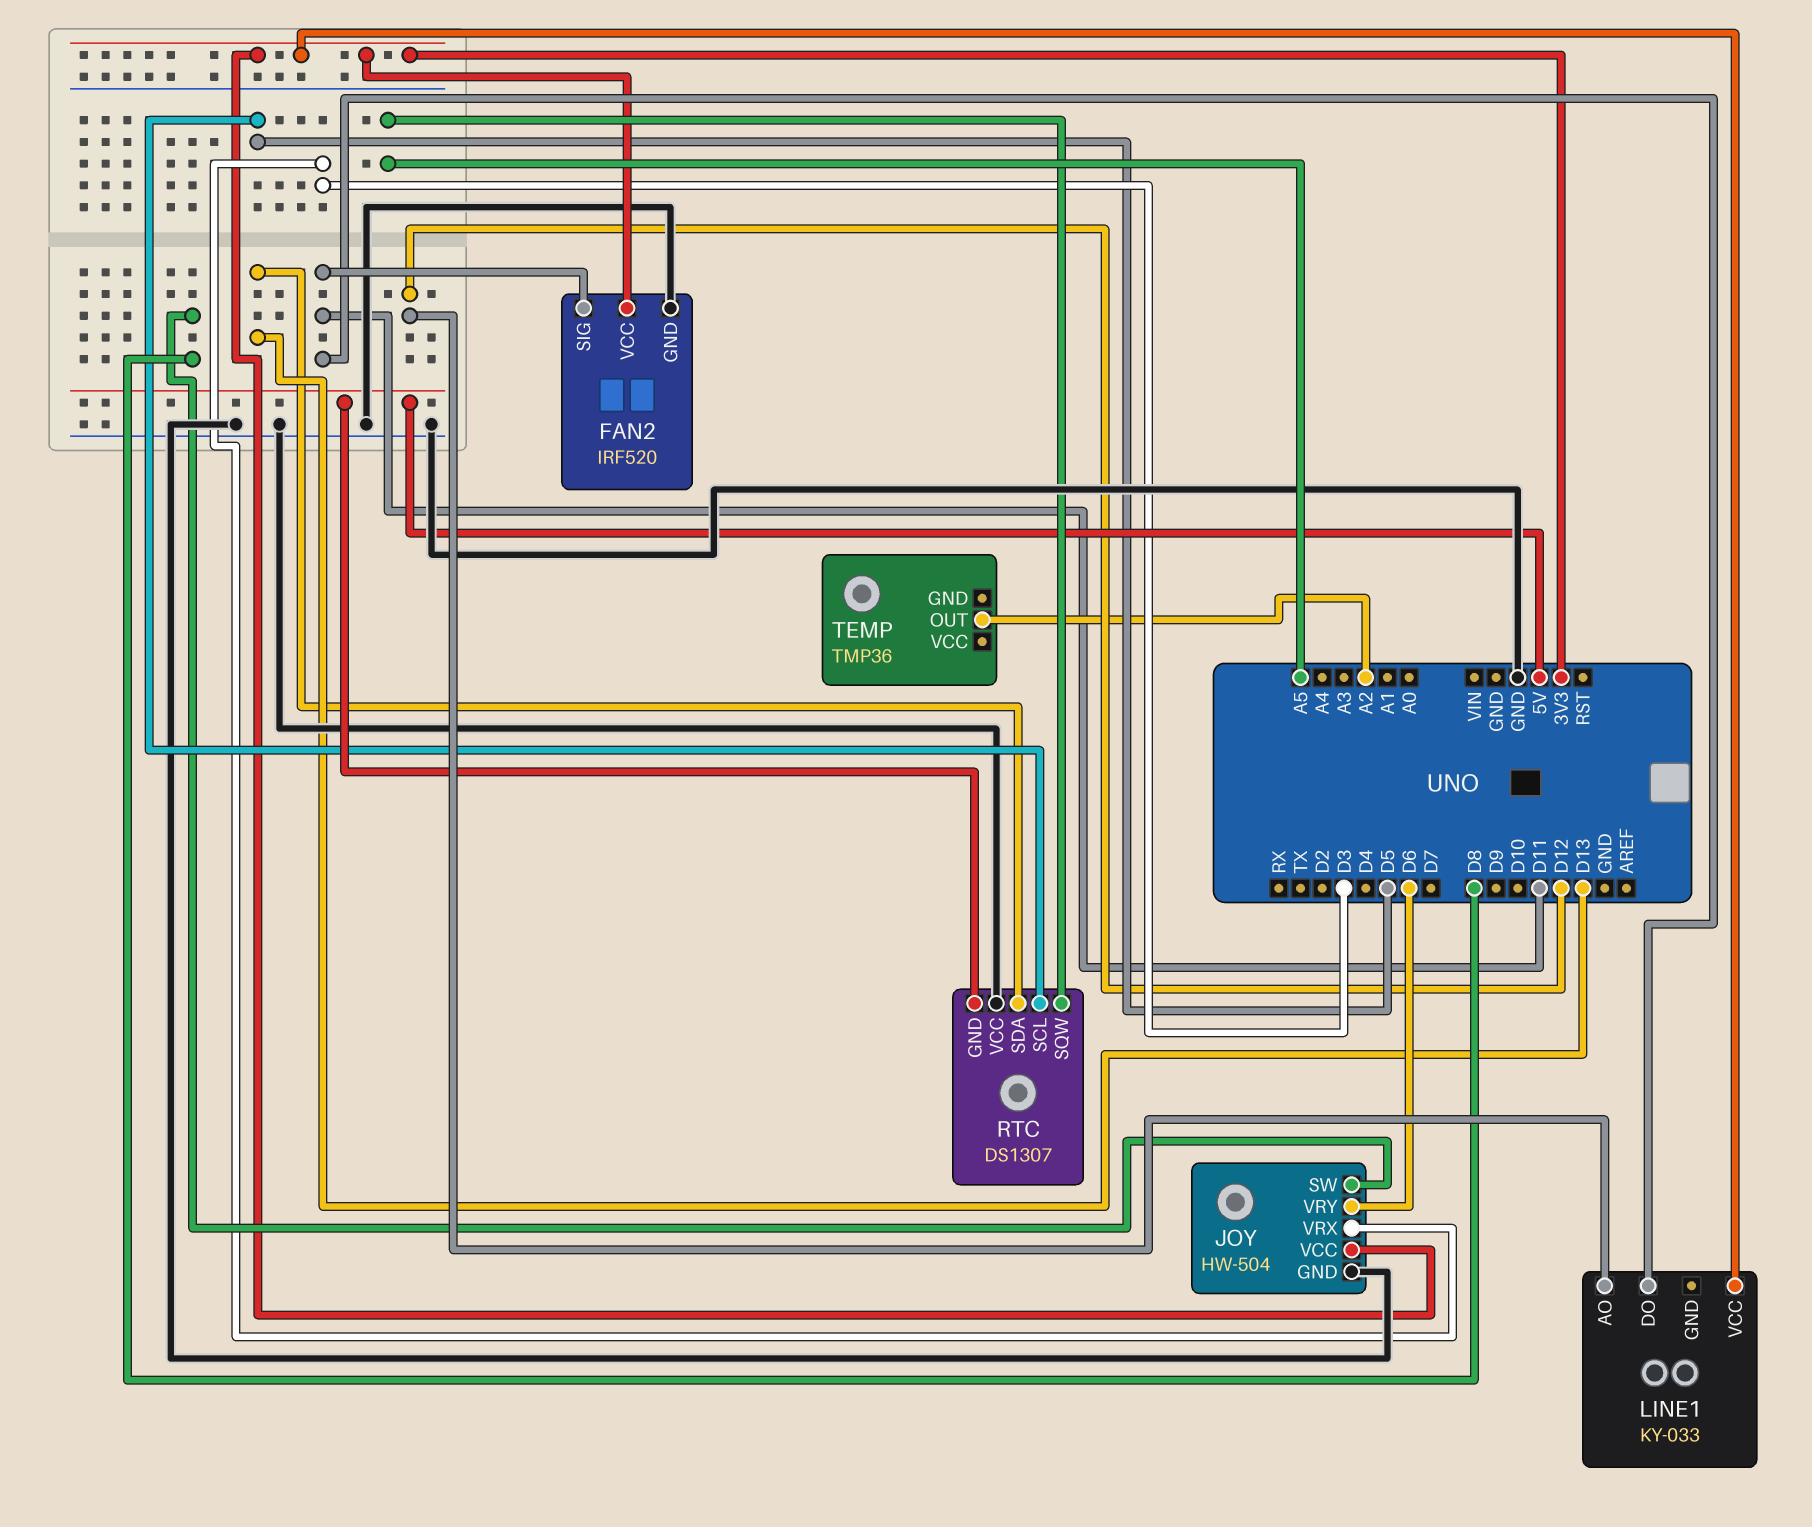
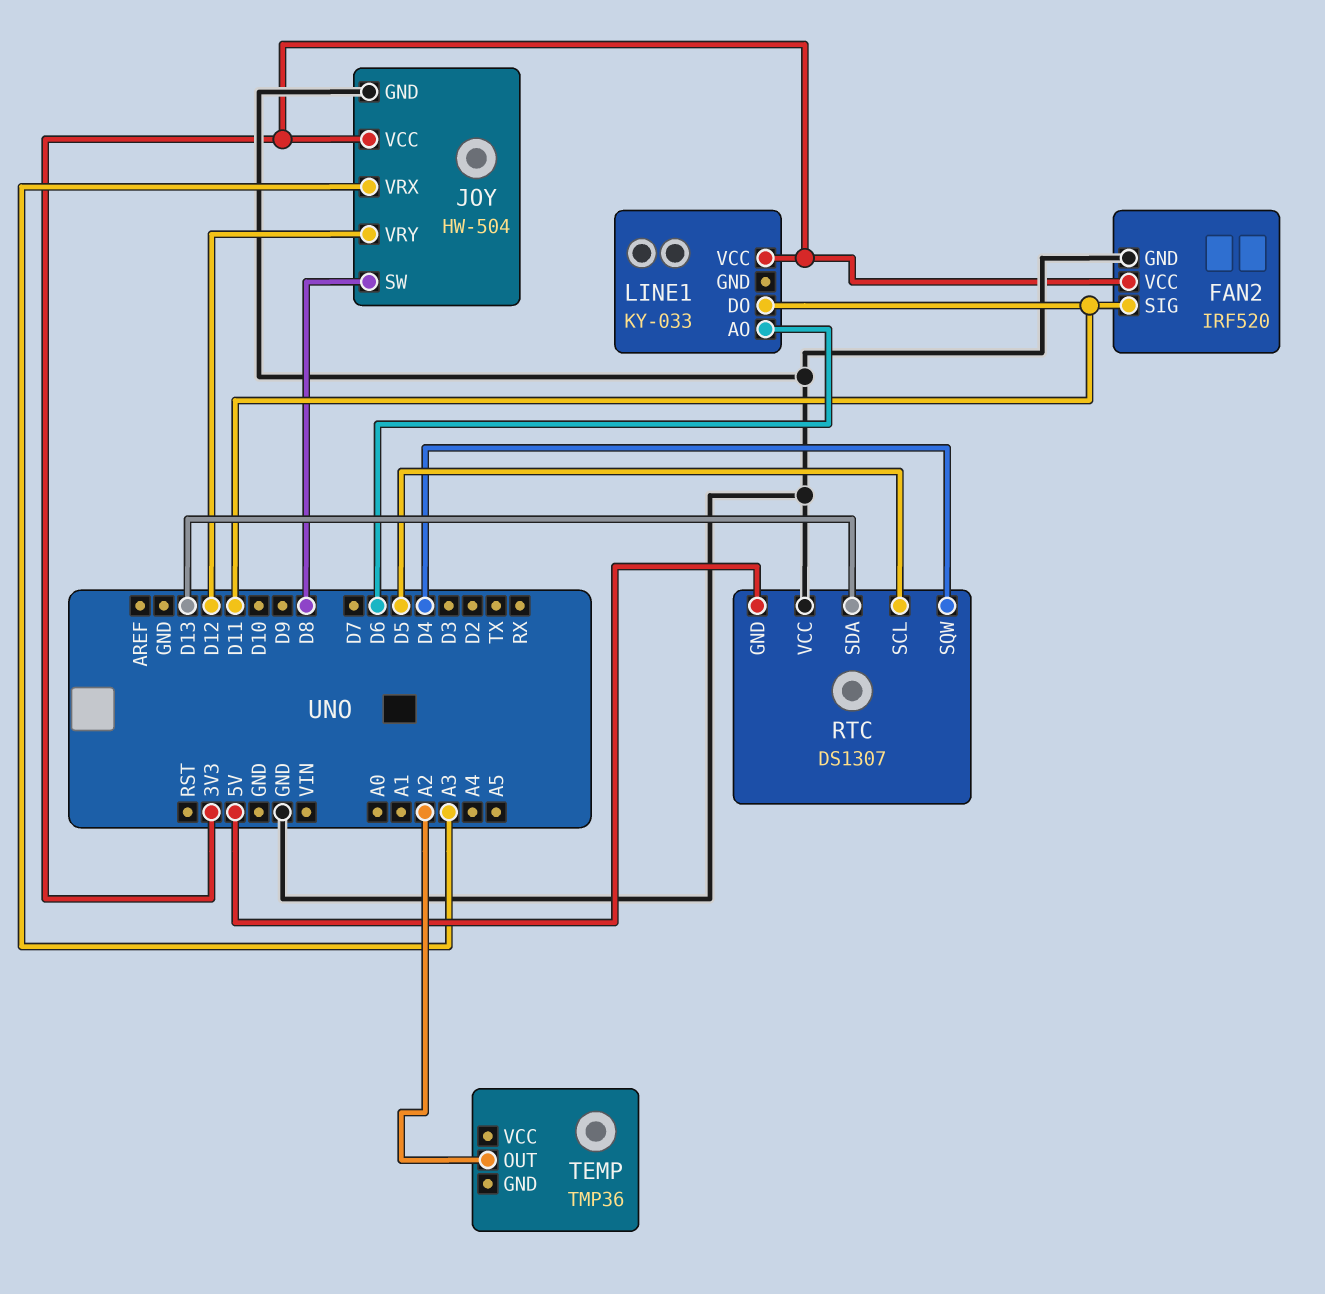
JOY pin VRX: D3 -> A3
JOY pin VRY: D6 -> D12
LINE1 pin AO: D12 -> D6
RTC pin SQW: A5 -> D4

